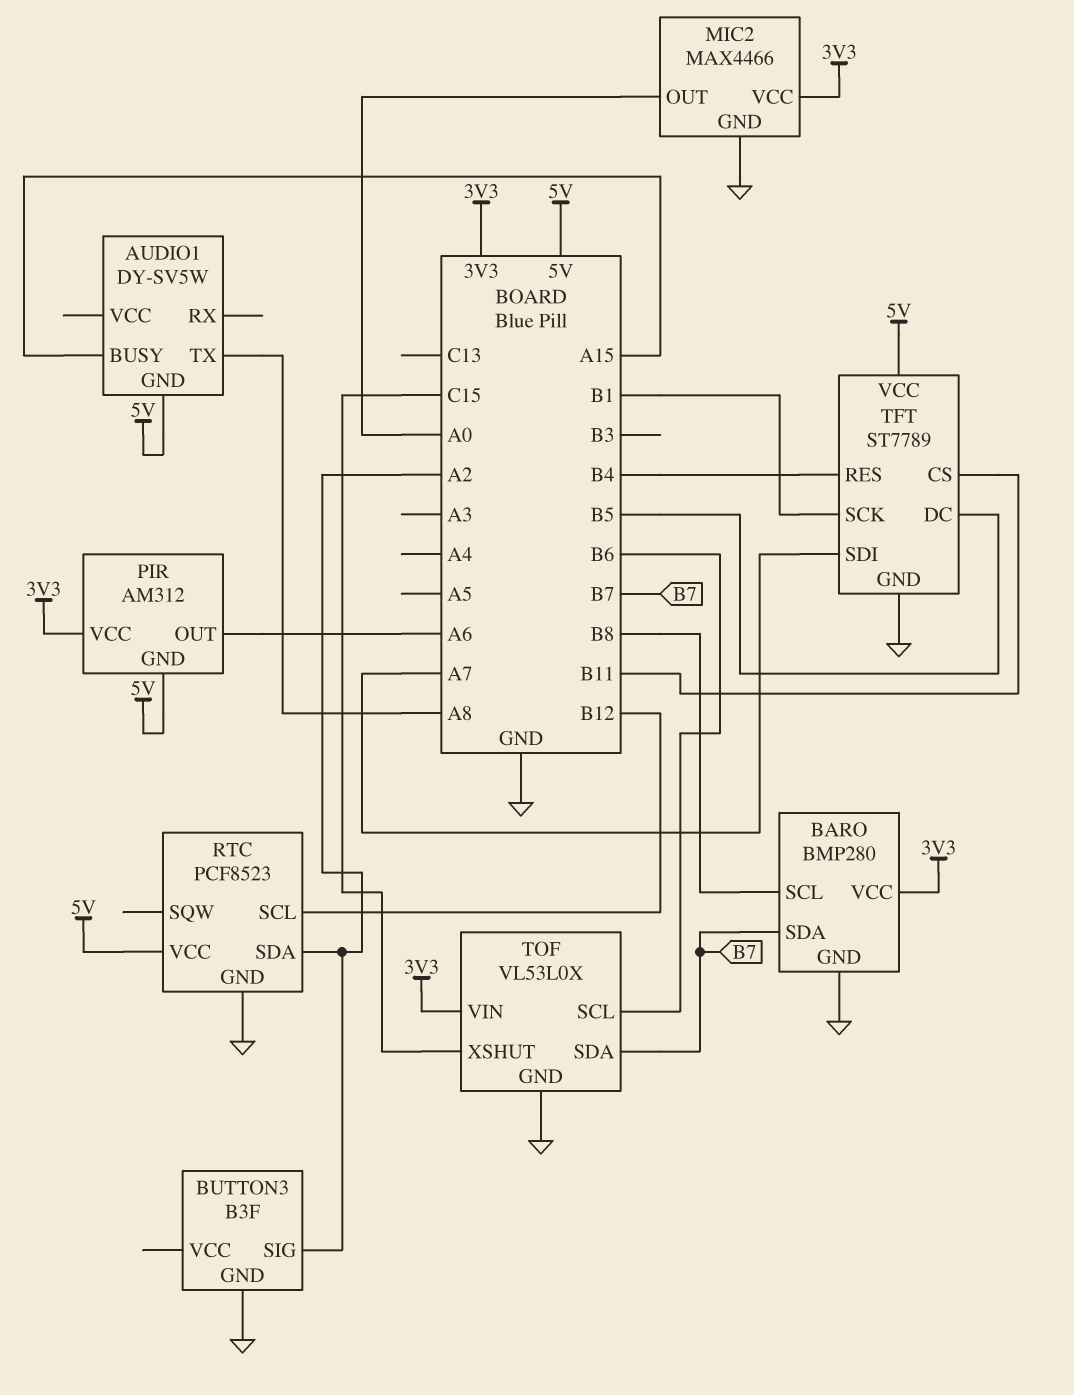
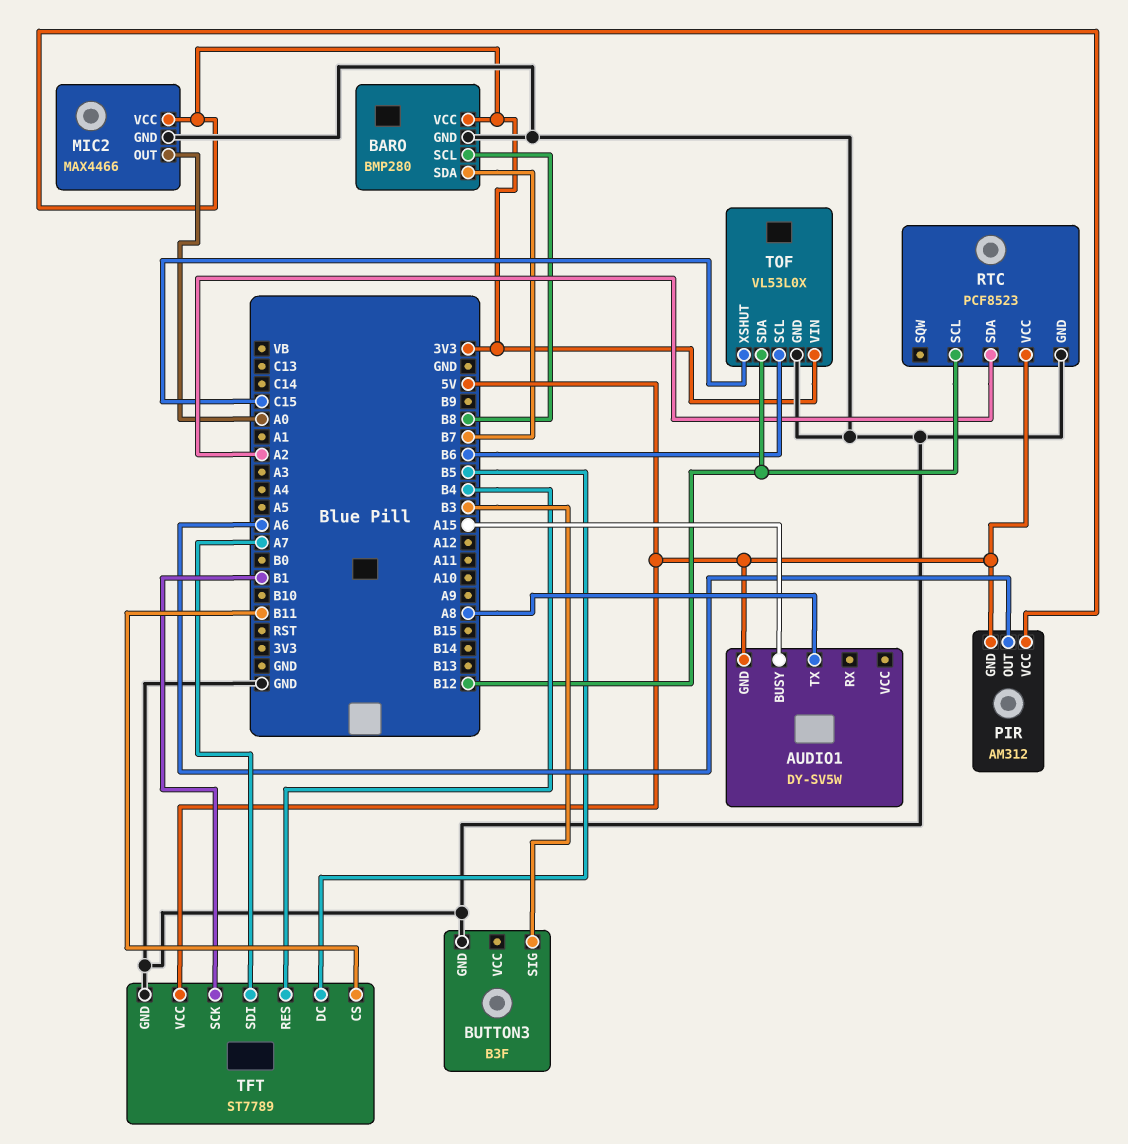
BUTTON3 pin SIG: A2 -> B3
TOF pin SDA: B7 -> B12

